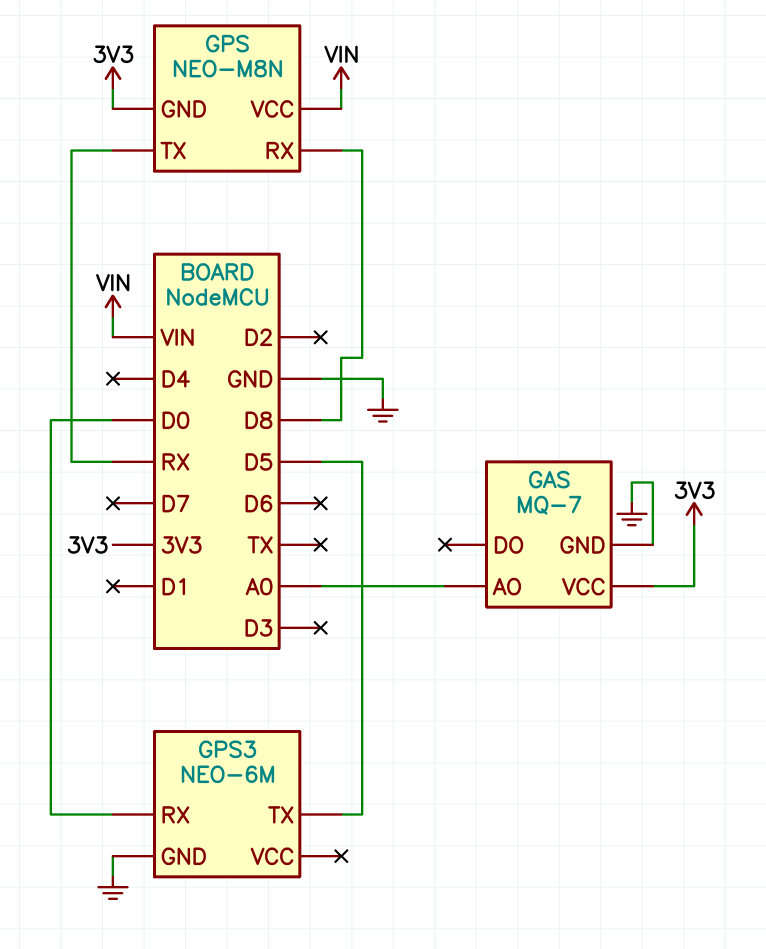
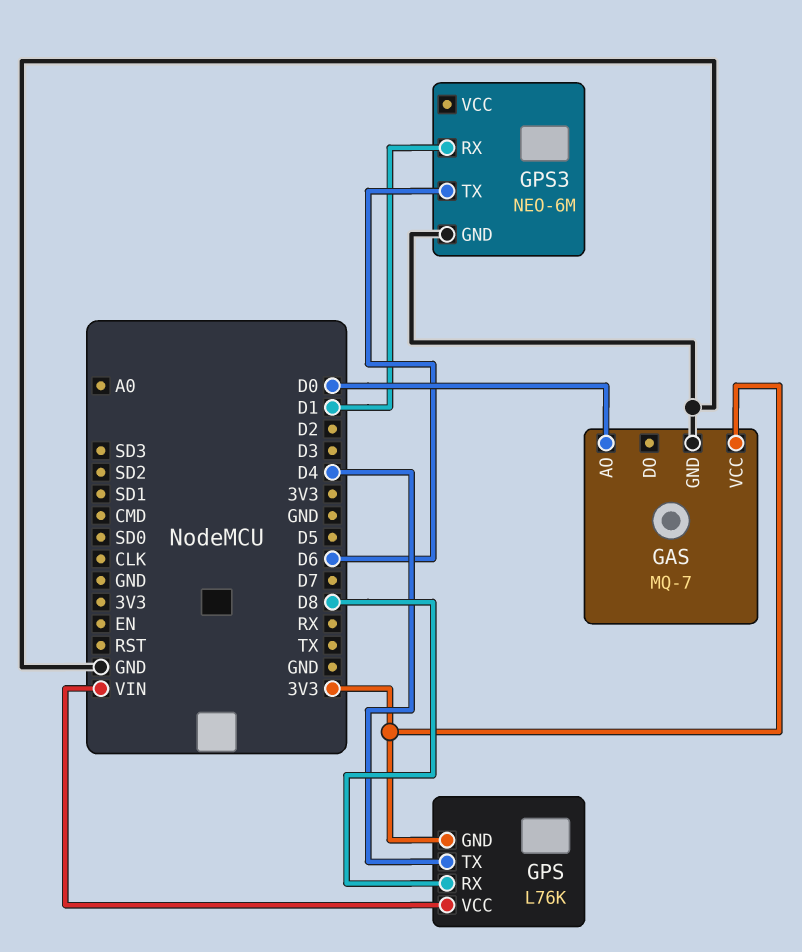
GAS pin AO: A0 -> D0
GPS: NEO-M8N -> L76K
GPS pin TX: RX -> D4
GPS3 pin RX: D0 -> D1
GPS3 pin TX: D5 -> D6

